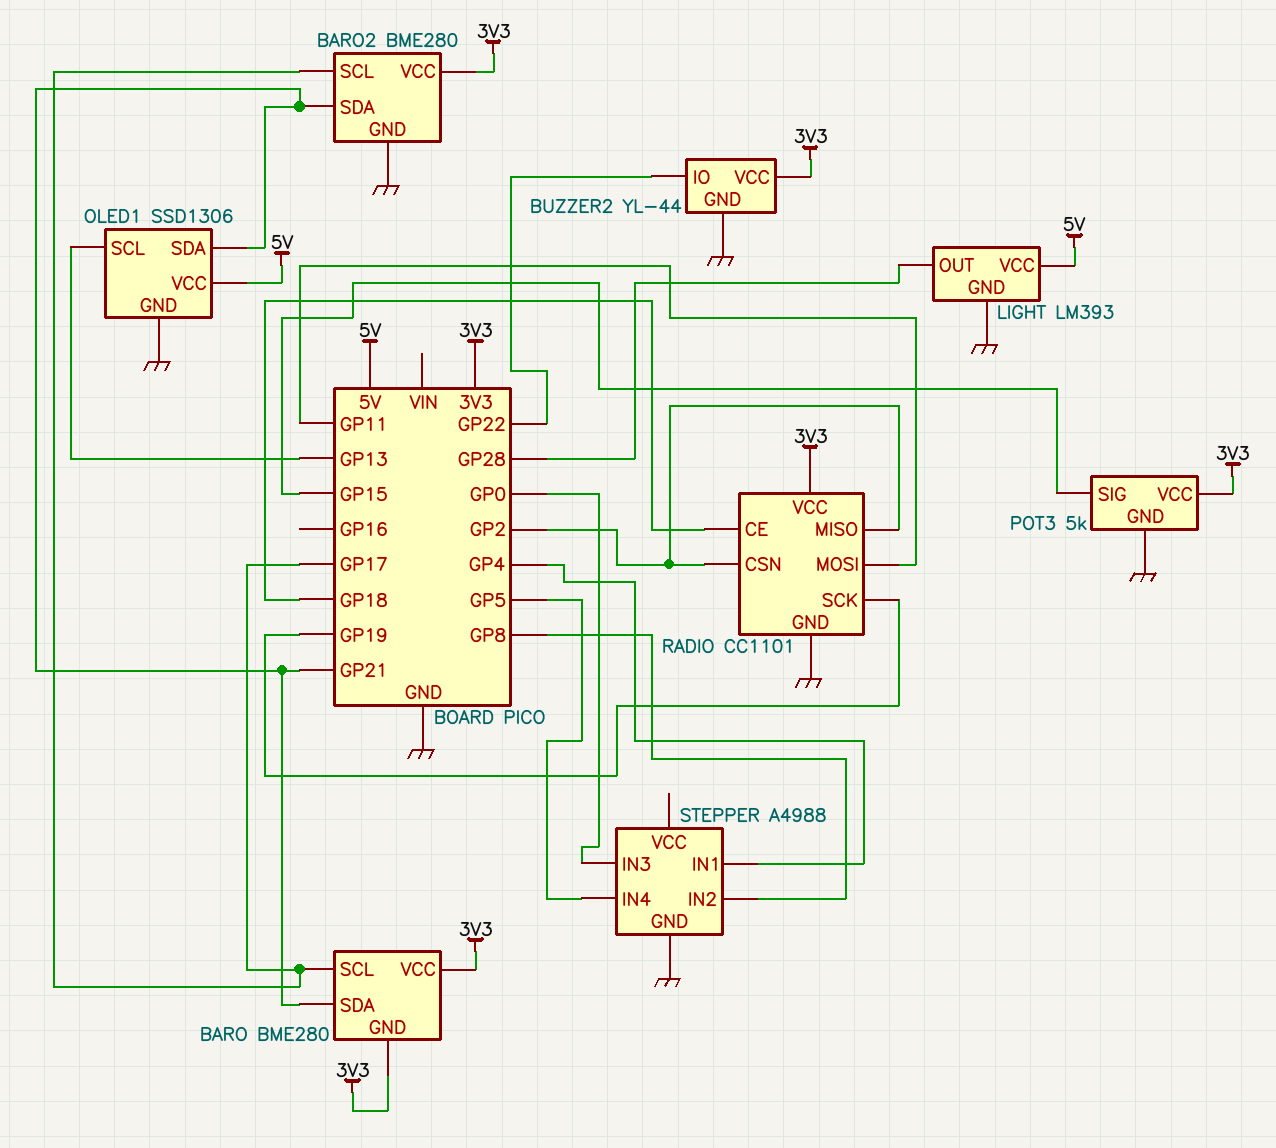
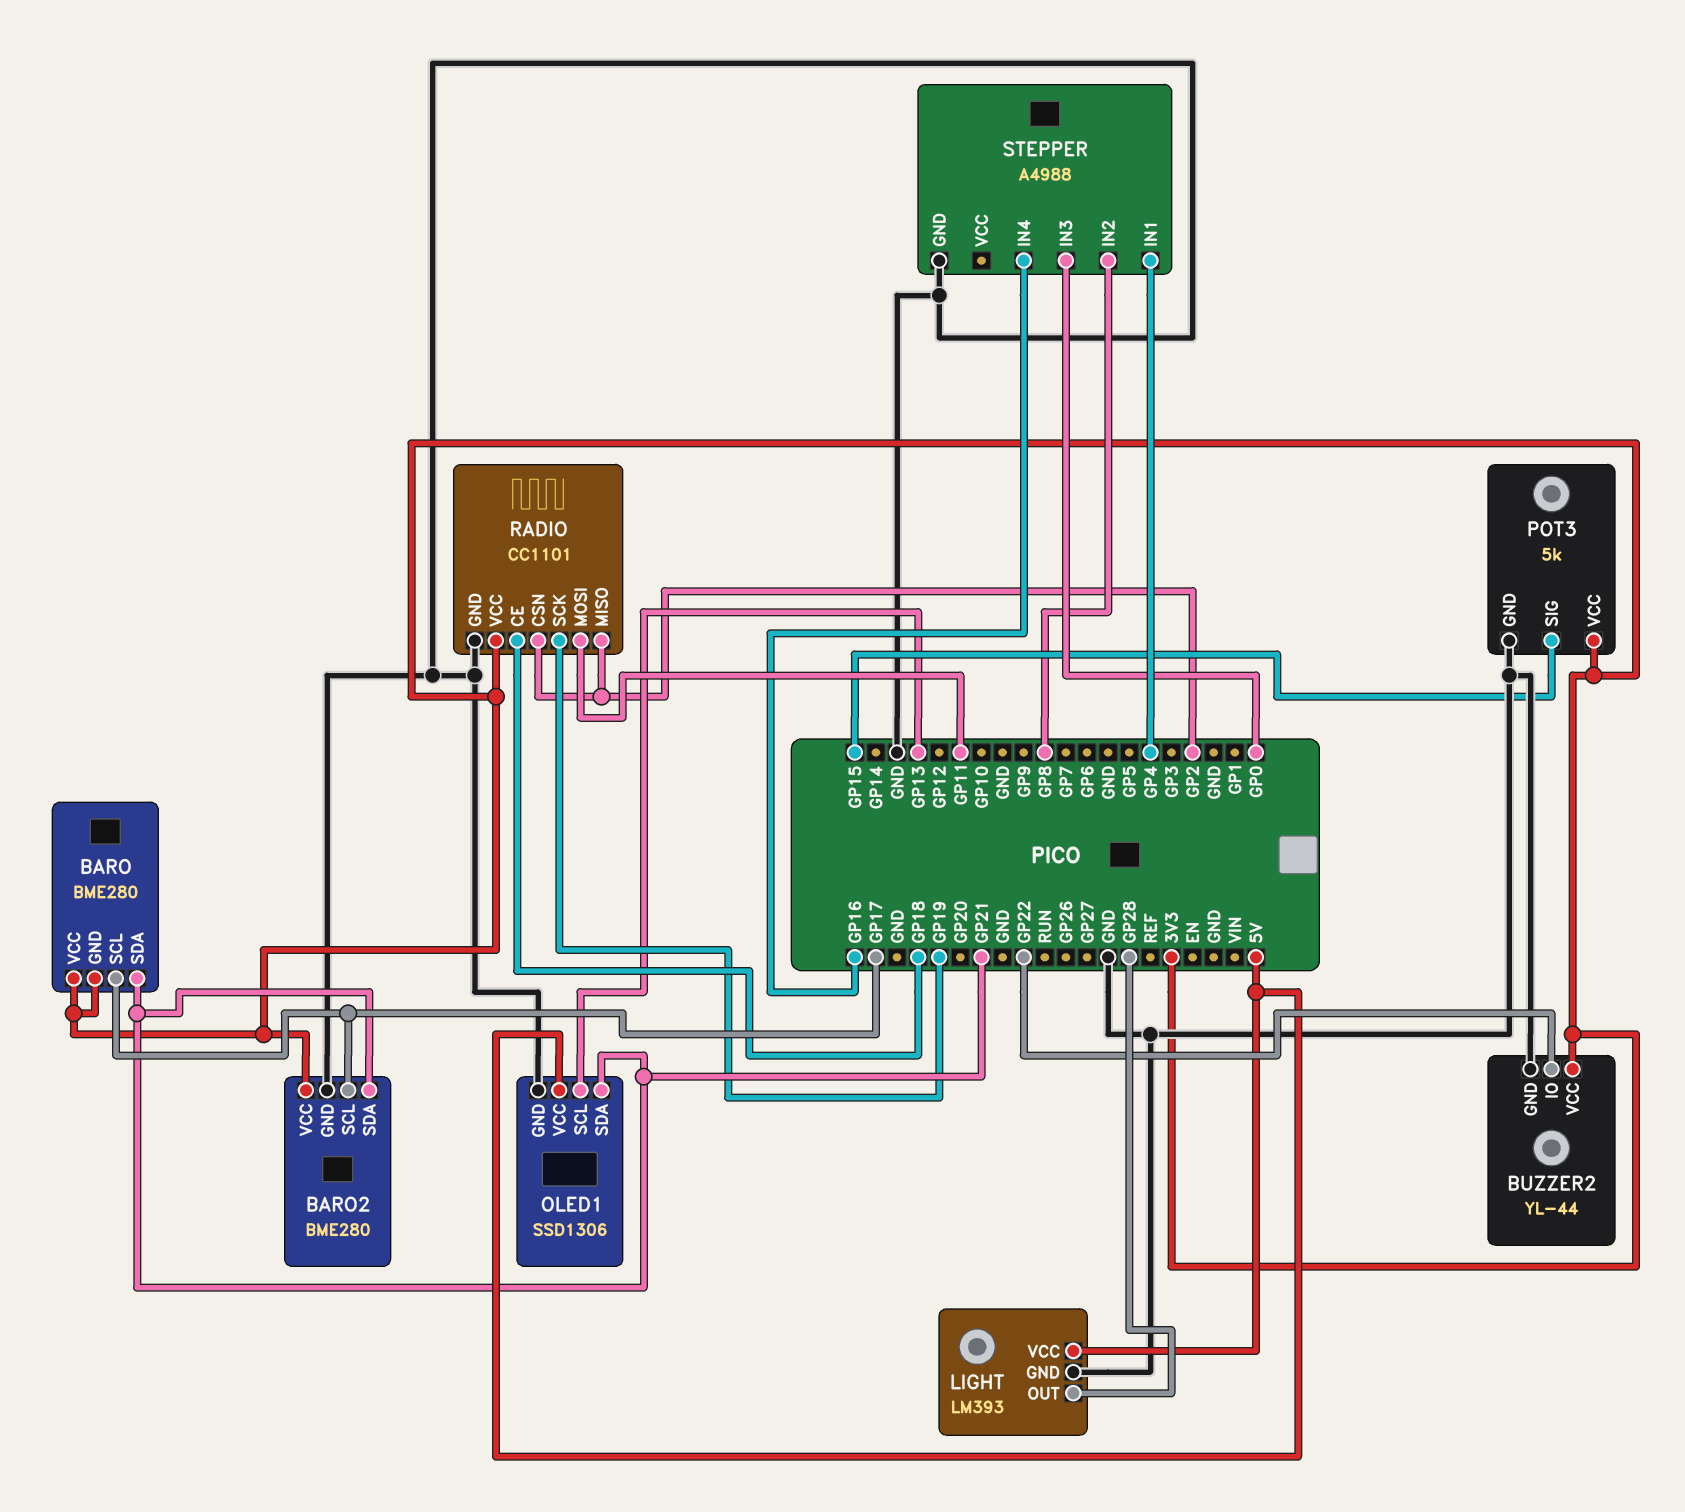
STEPPER pin IN4: GP5 -> GP16

